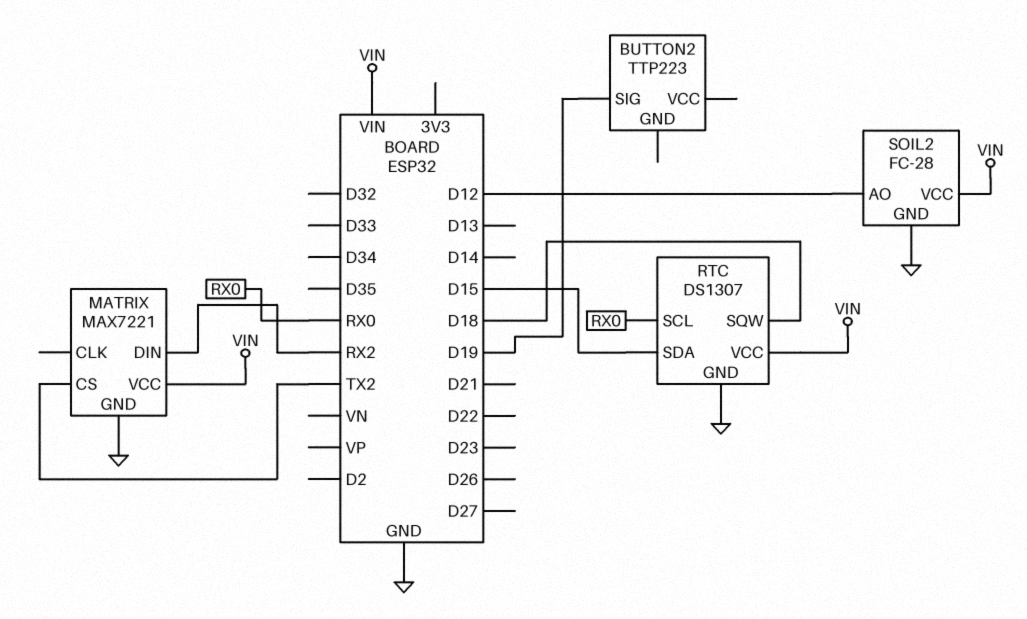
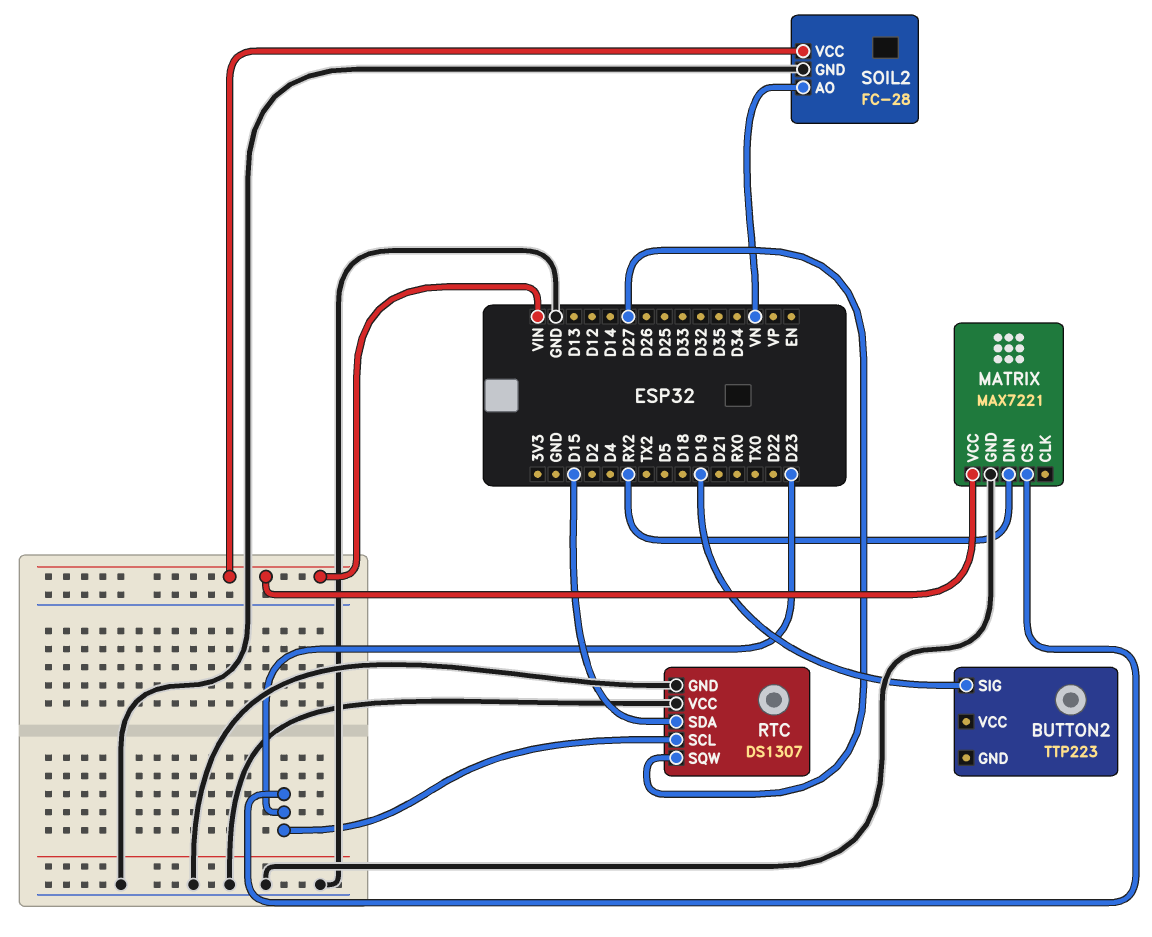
MATRIX pin CS: TX2 -> D23
RTC pin SCL: RX0 -> D23
RTC pin SQW: D18 -> D27
RTC pin VCC: VIN -> GND
SOIL2 pin AO: D12 -> VN

